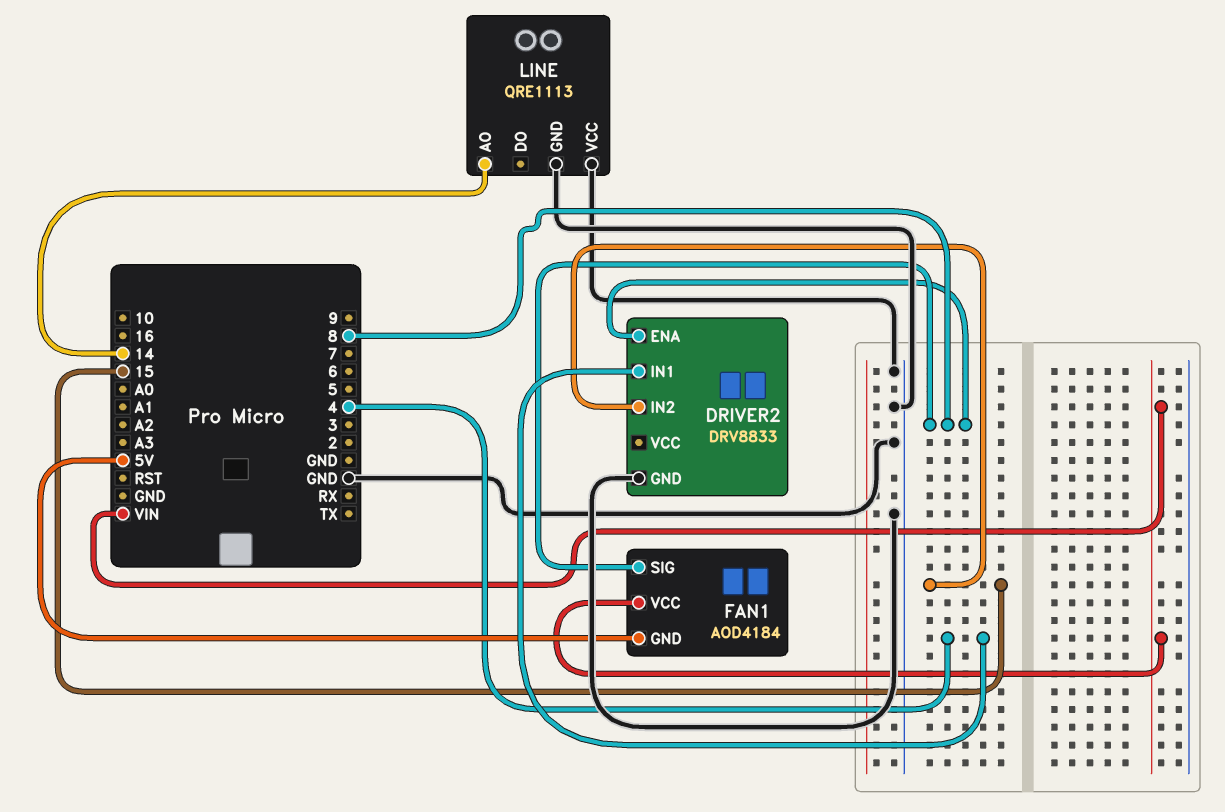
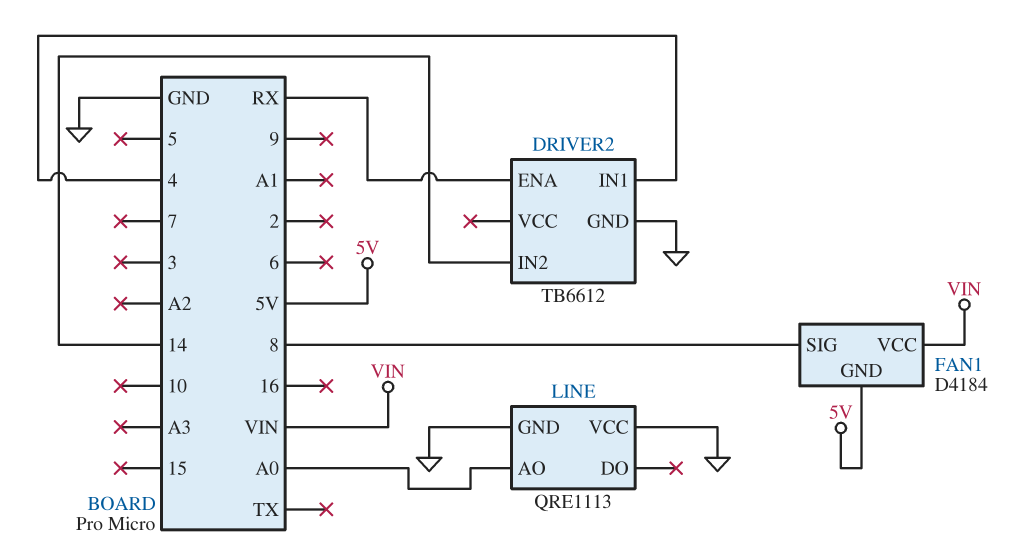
DRIVER2: DRV8833 -> TB6612
DRIVER2 pin ENA: 8 -> RX
DRIVER2 pin IN2: 15 -> 14
FAN1: AOD4184 -> D4184
LINE pin AO: 14 -> A0

